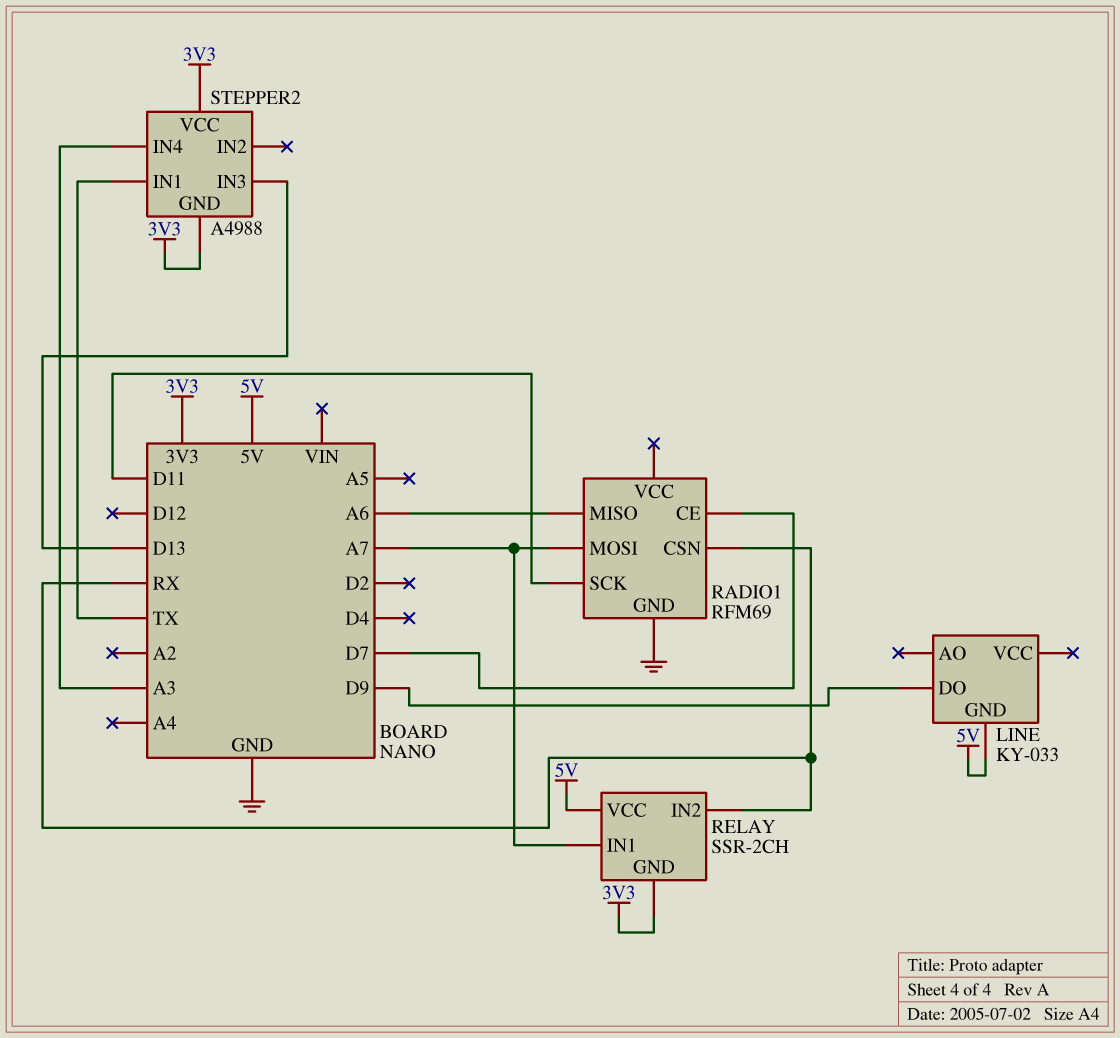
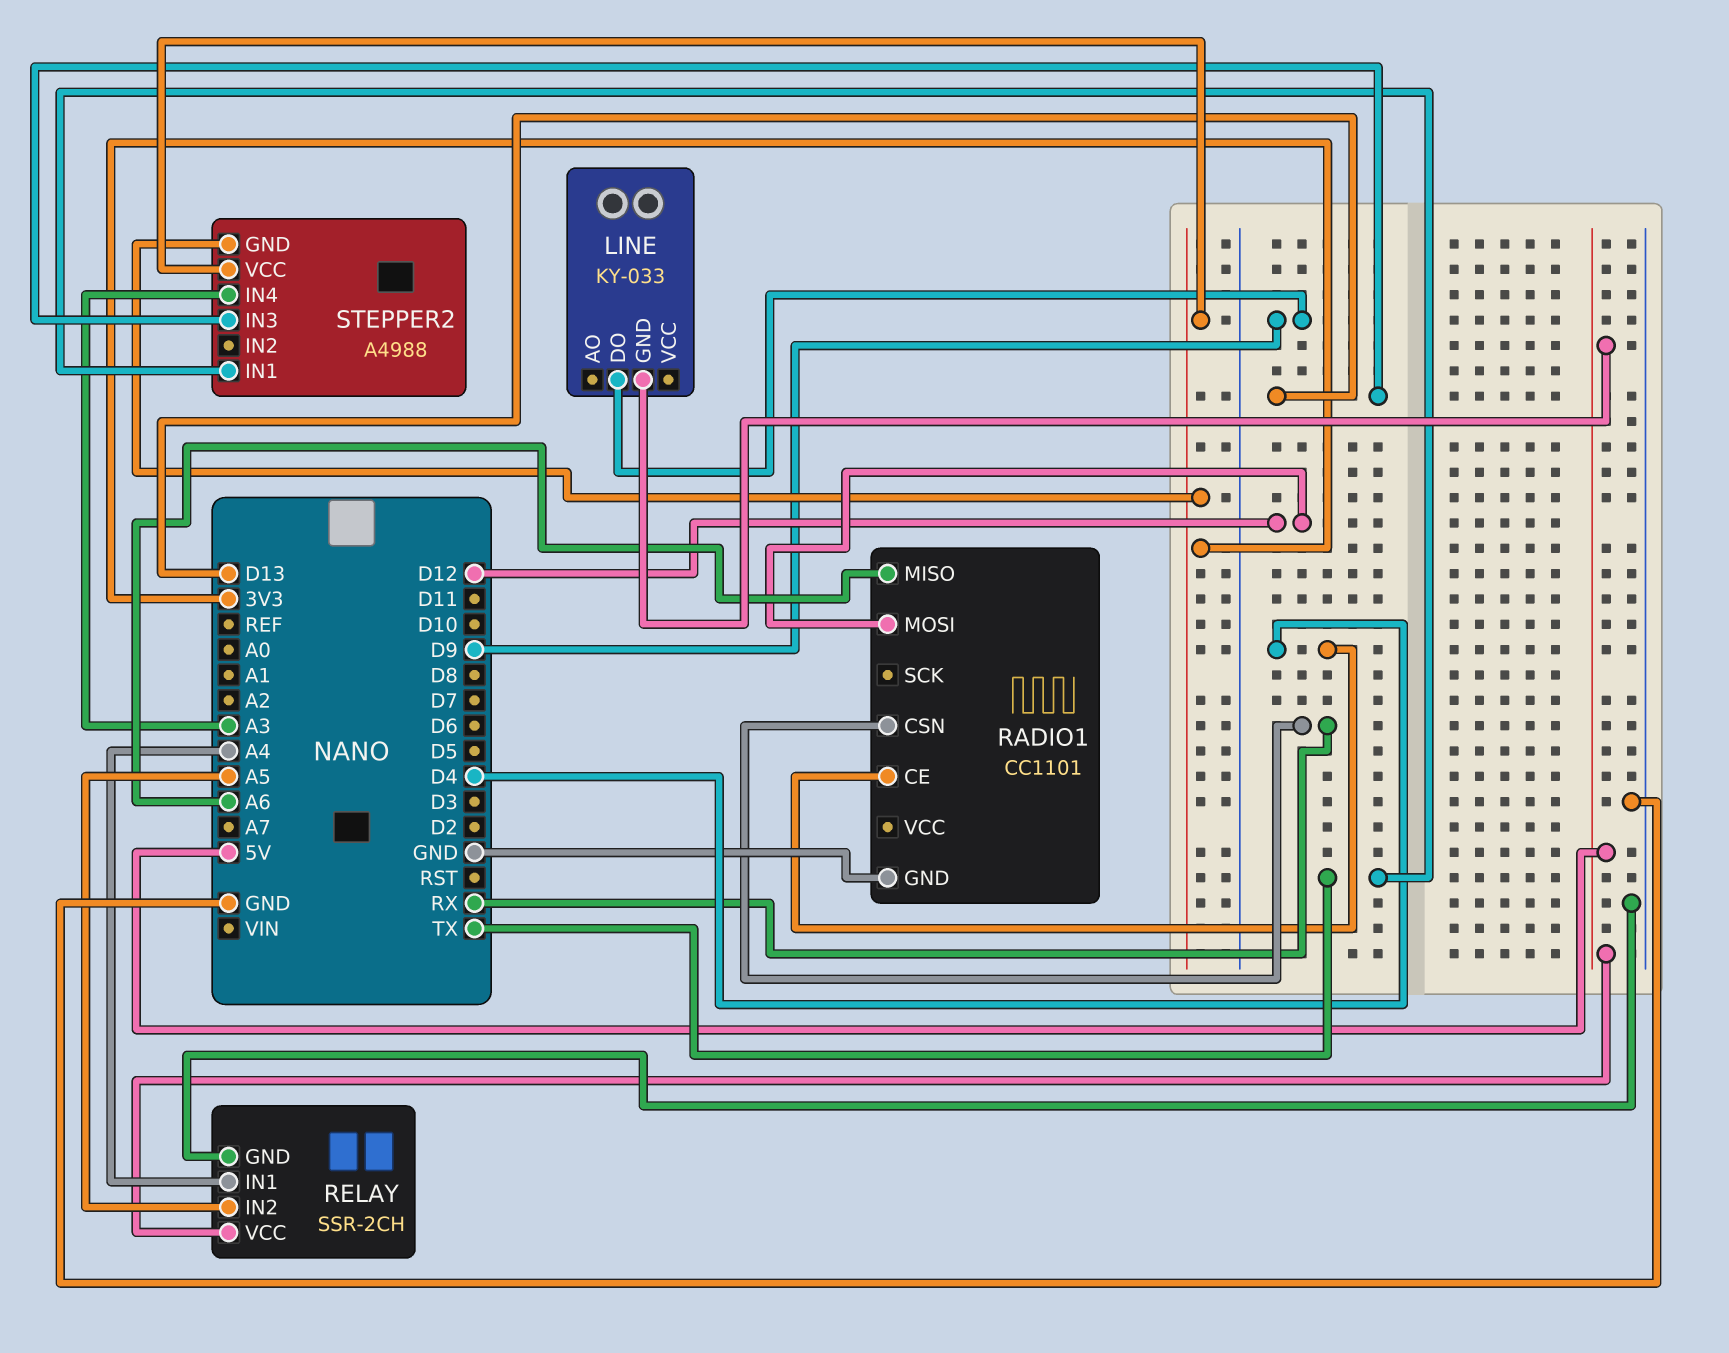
RADIO1: RFM69 -> CC1101
RADIO1 pin CE: D7 -> D4
RADIO1 pin MOSI: A7 -> D12
RADIO1 pin SCK: D11 -> none
RELAY pin GND: 3V3 -> GND
RELAY pin IN1: A7 -> A4
RELAY pin IN2: RX -> A5

